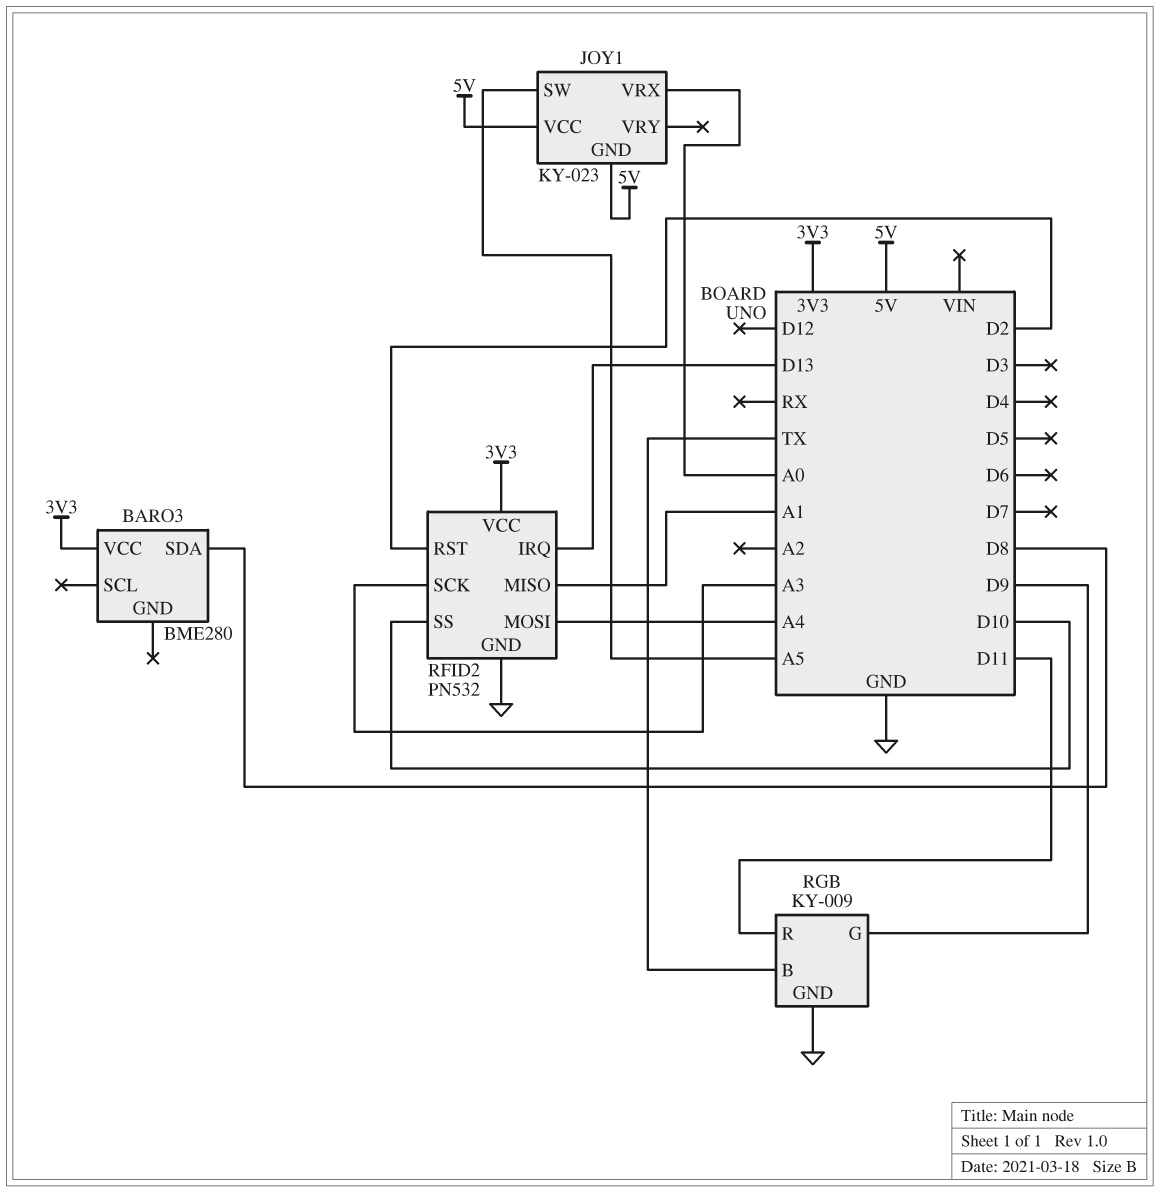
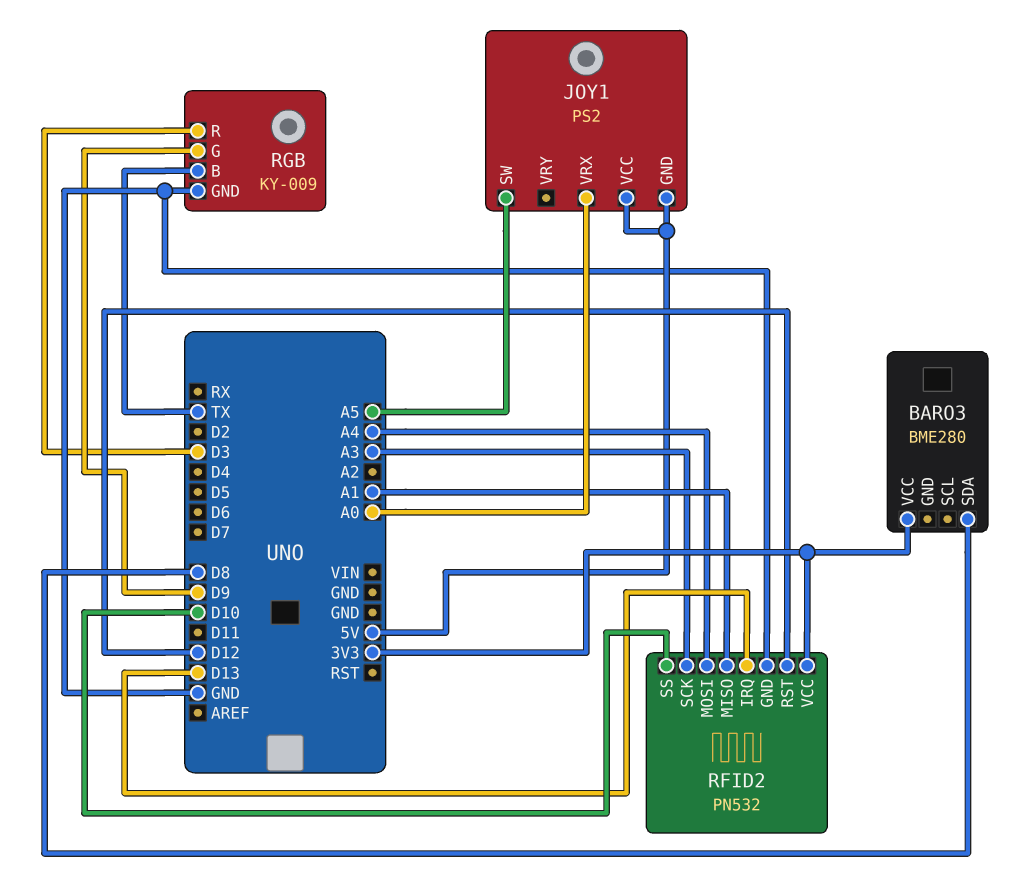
JOY1: KY-023 -> PS2
RFID2 pin RST: D2 -> D12
RGB pin R: D11 -> D3

